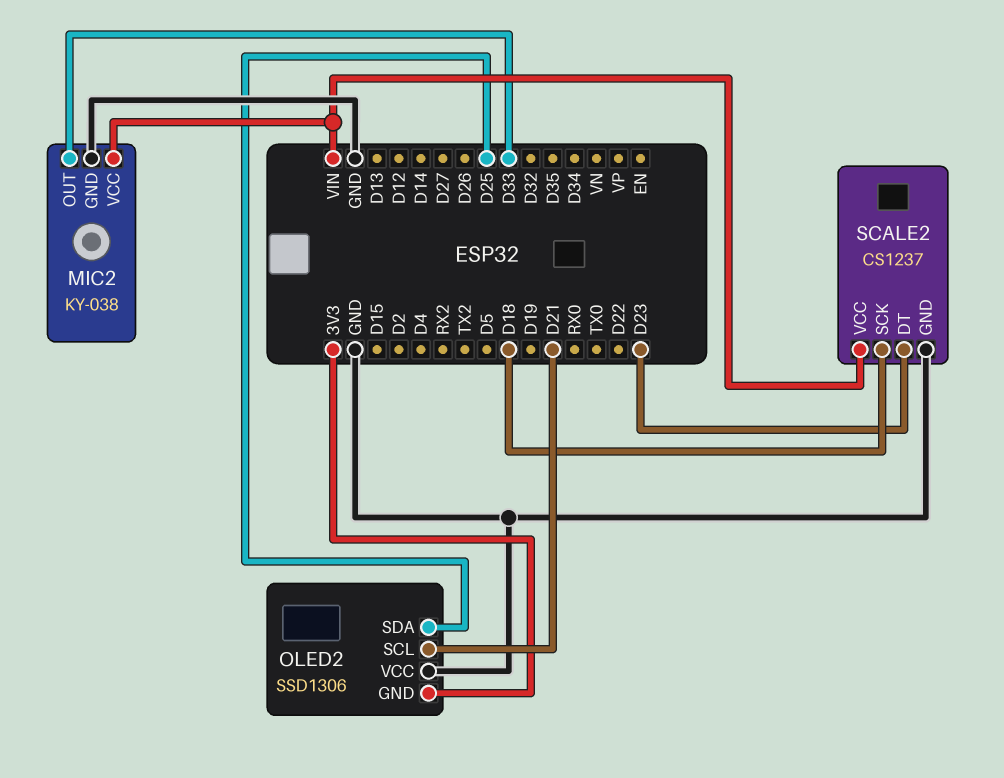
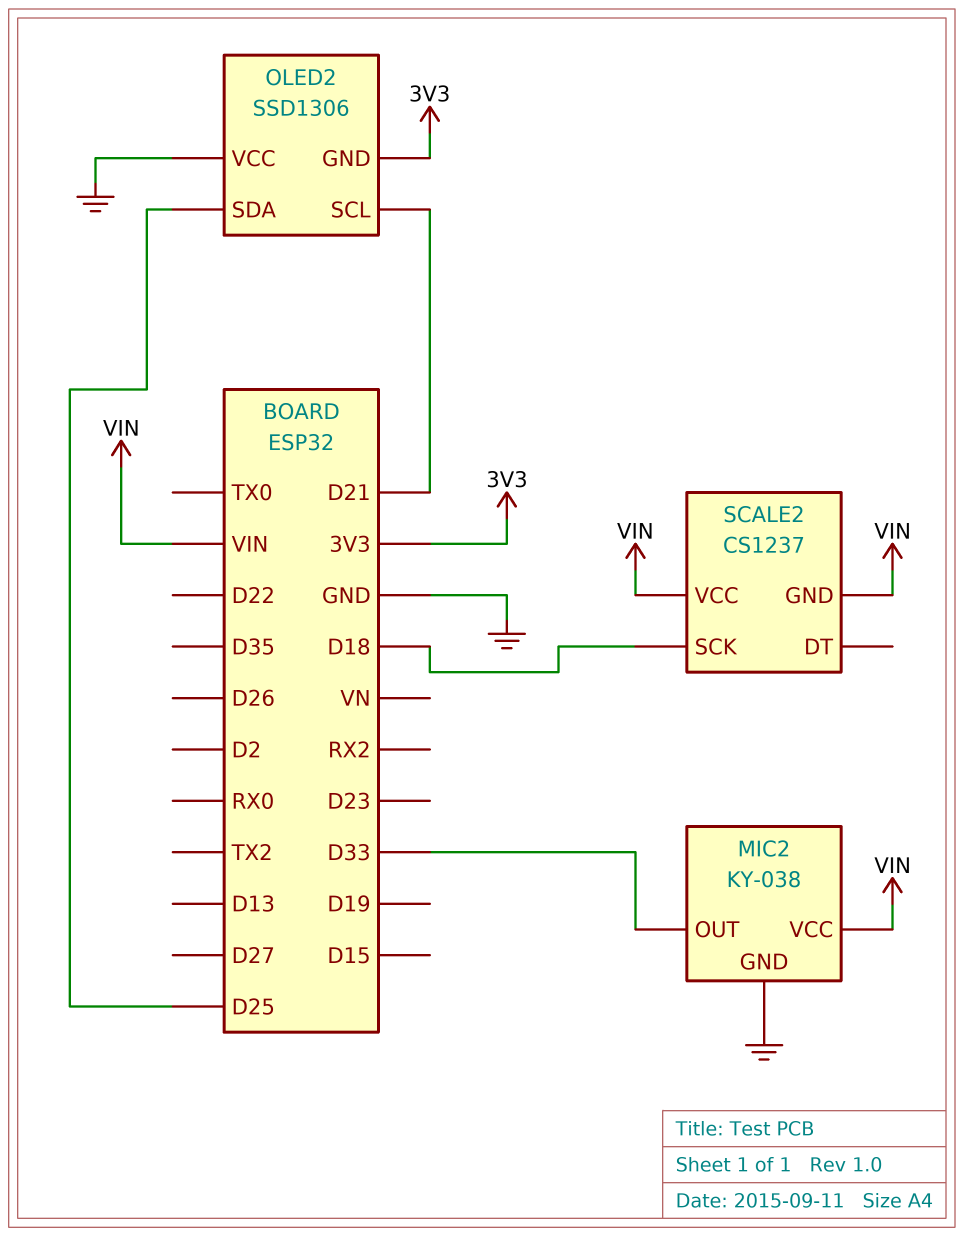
SCALE2 pin DT: D23 -> none
SCALE2 pin GND: GND -> VIN

